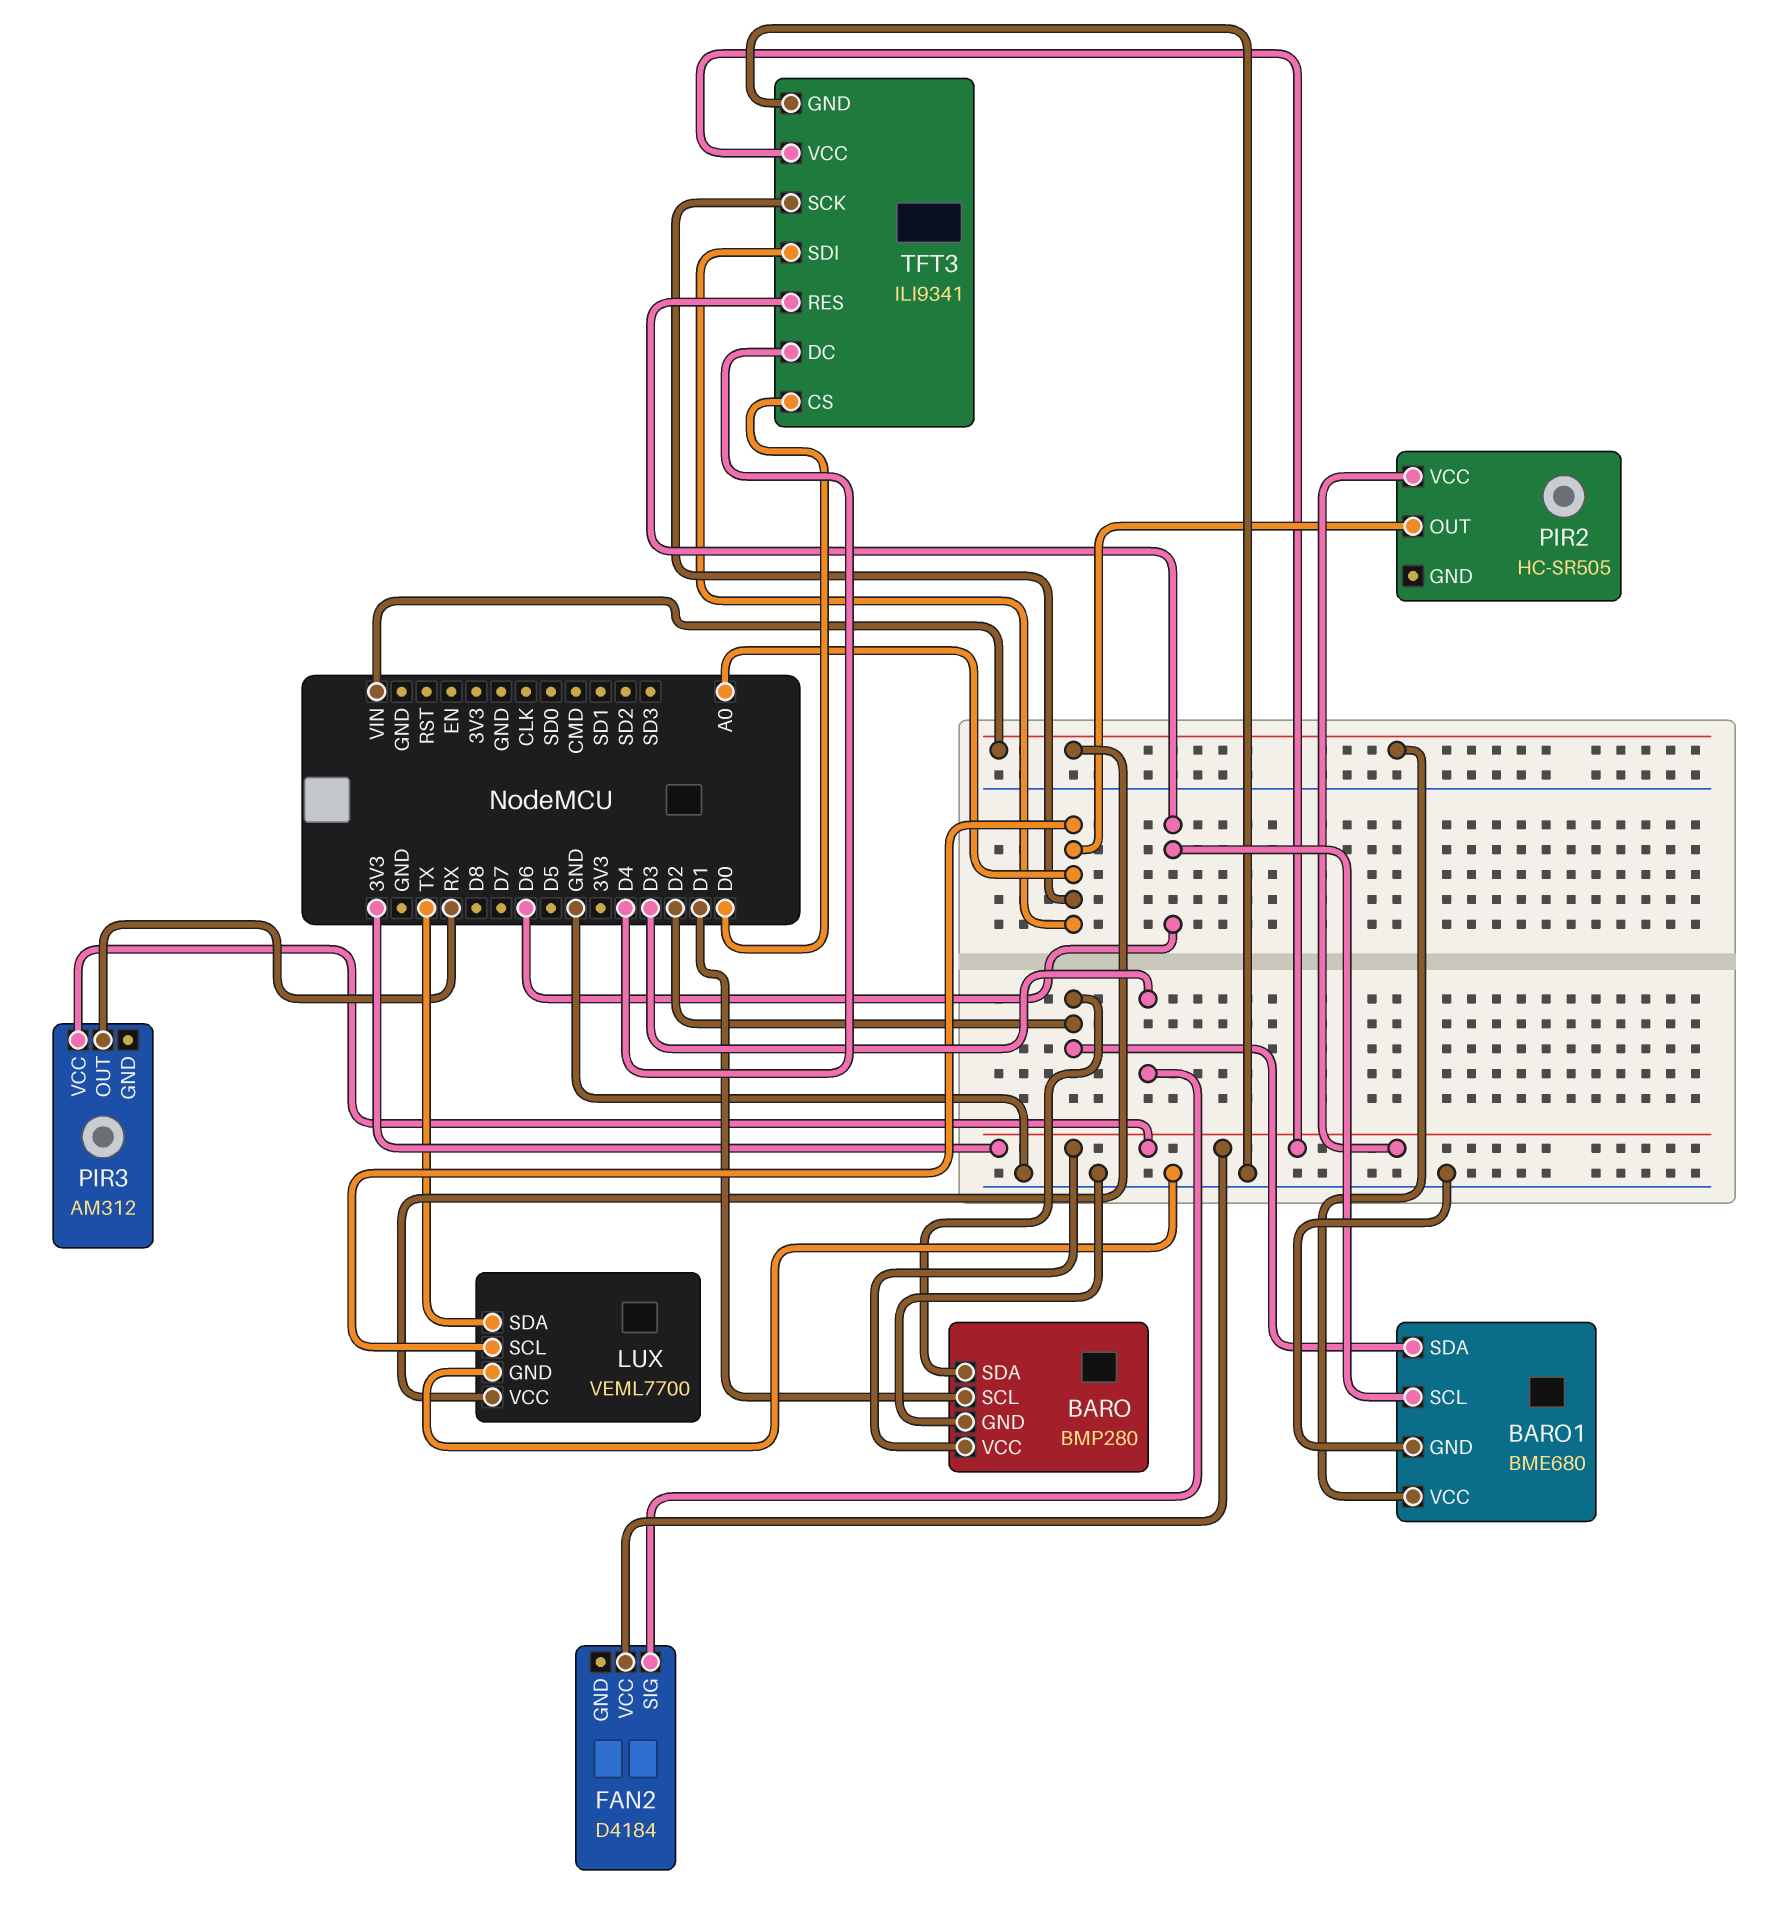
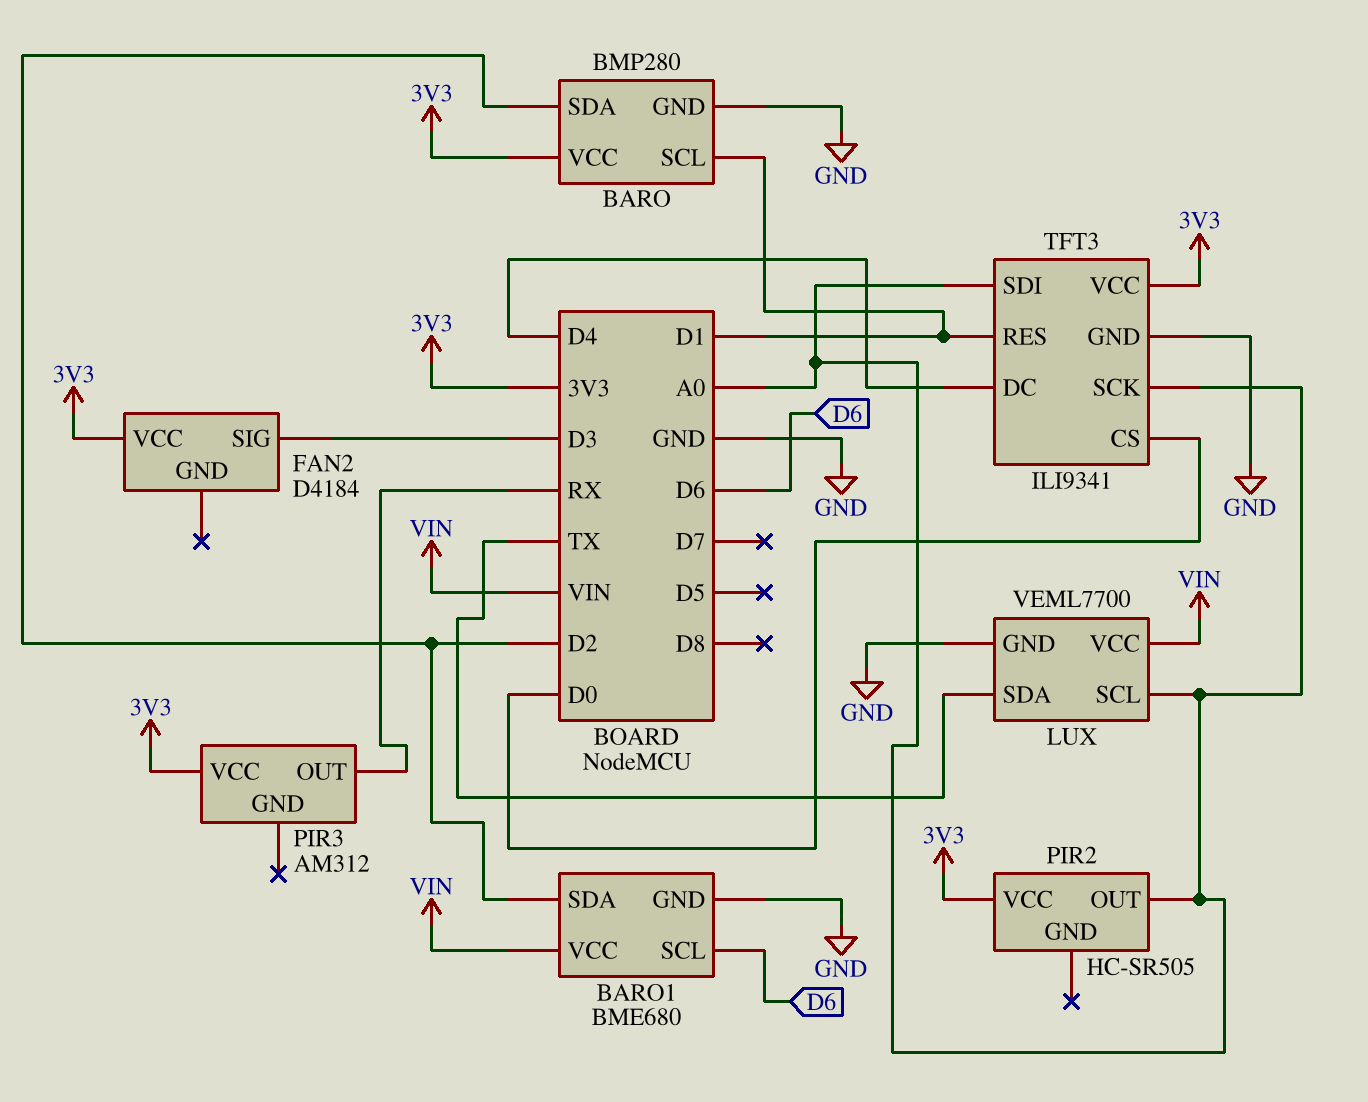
TFT3 pin RES: D6 -> D1

